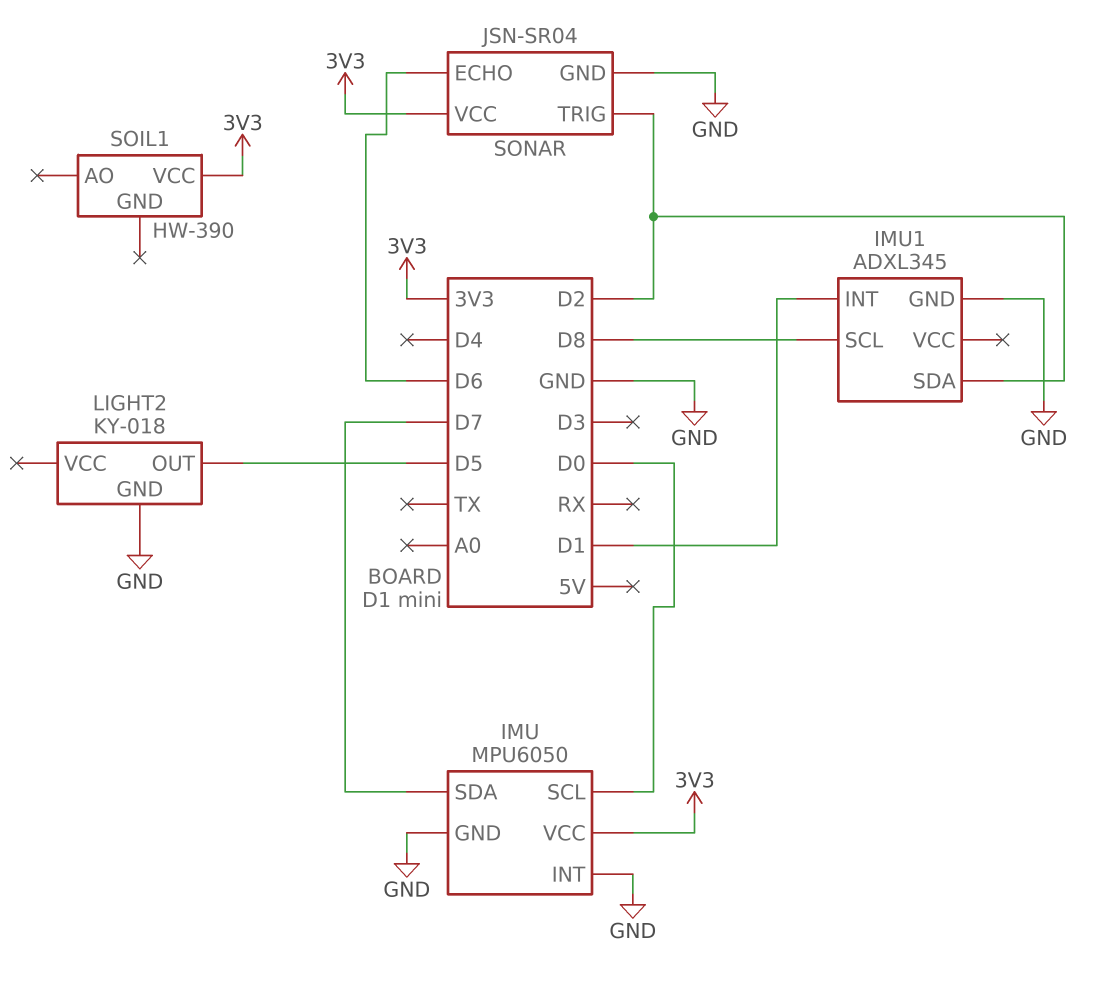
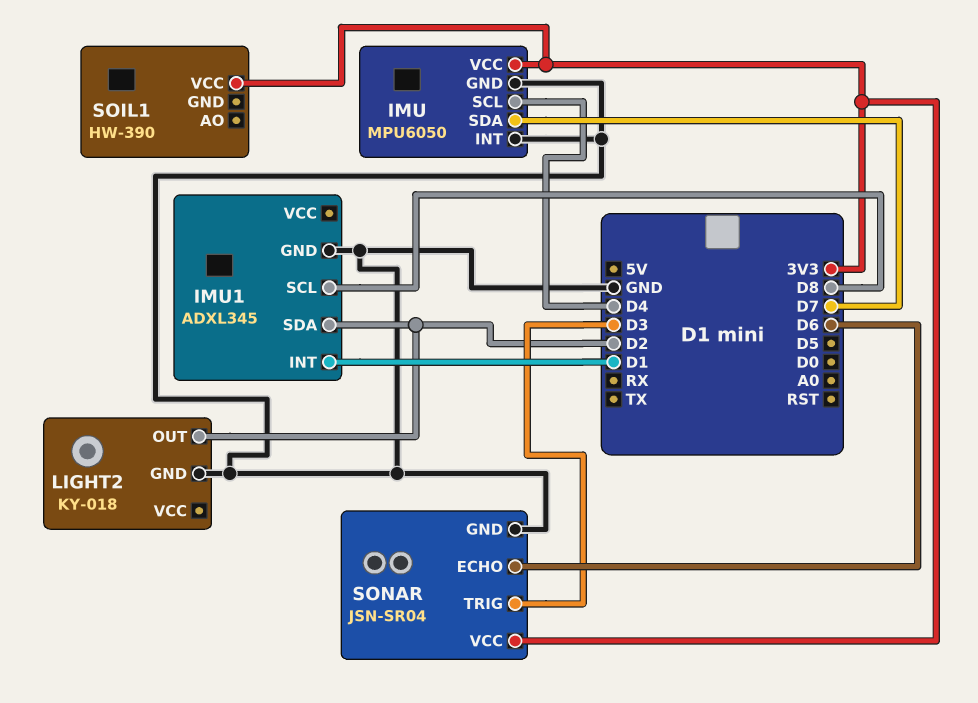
IMU pin SCL: D0 -> D4
LIGHT2 pin OUT: D5 -> D2
SONAR pin TRIG: D2 -> D3

